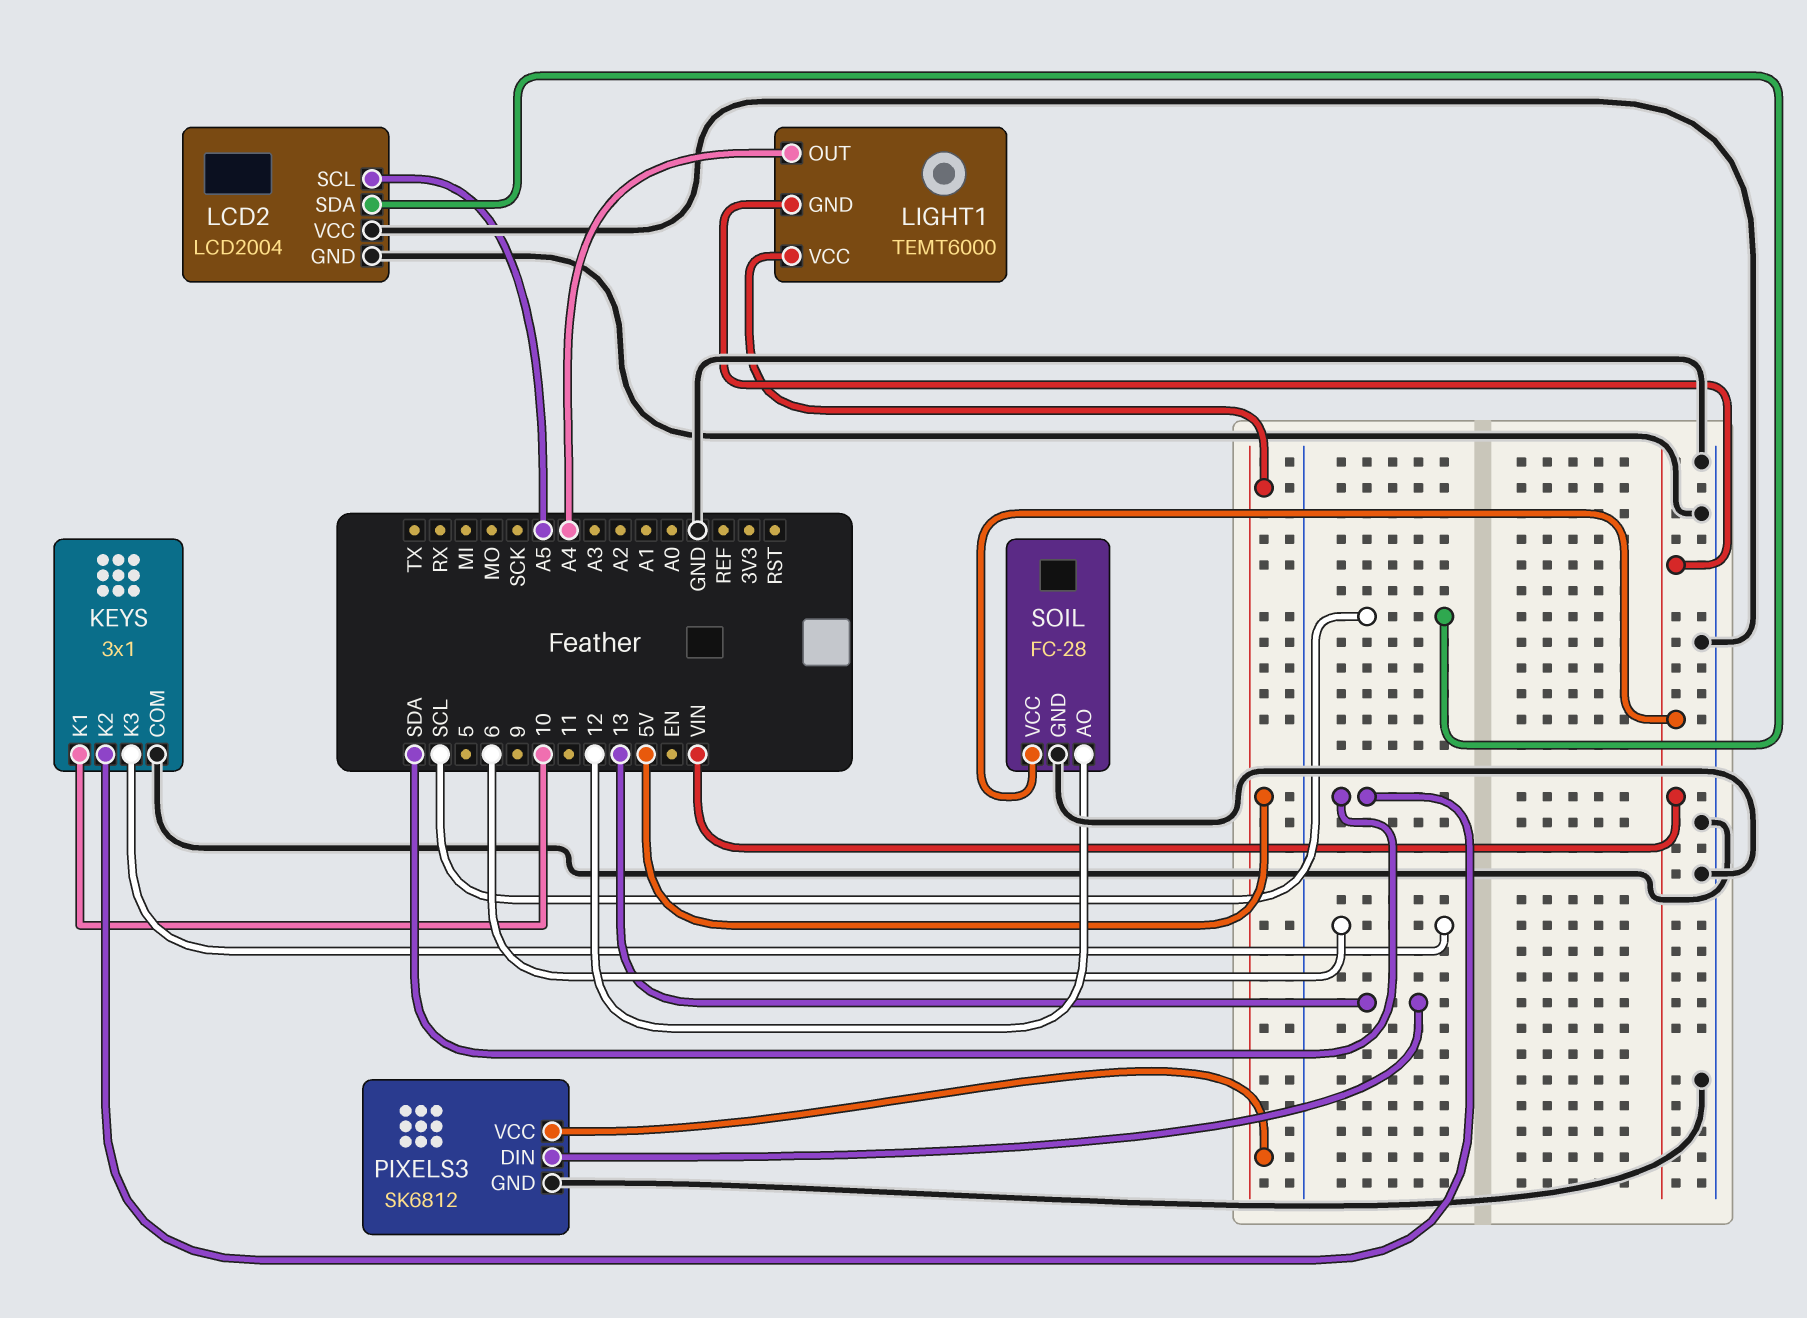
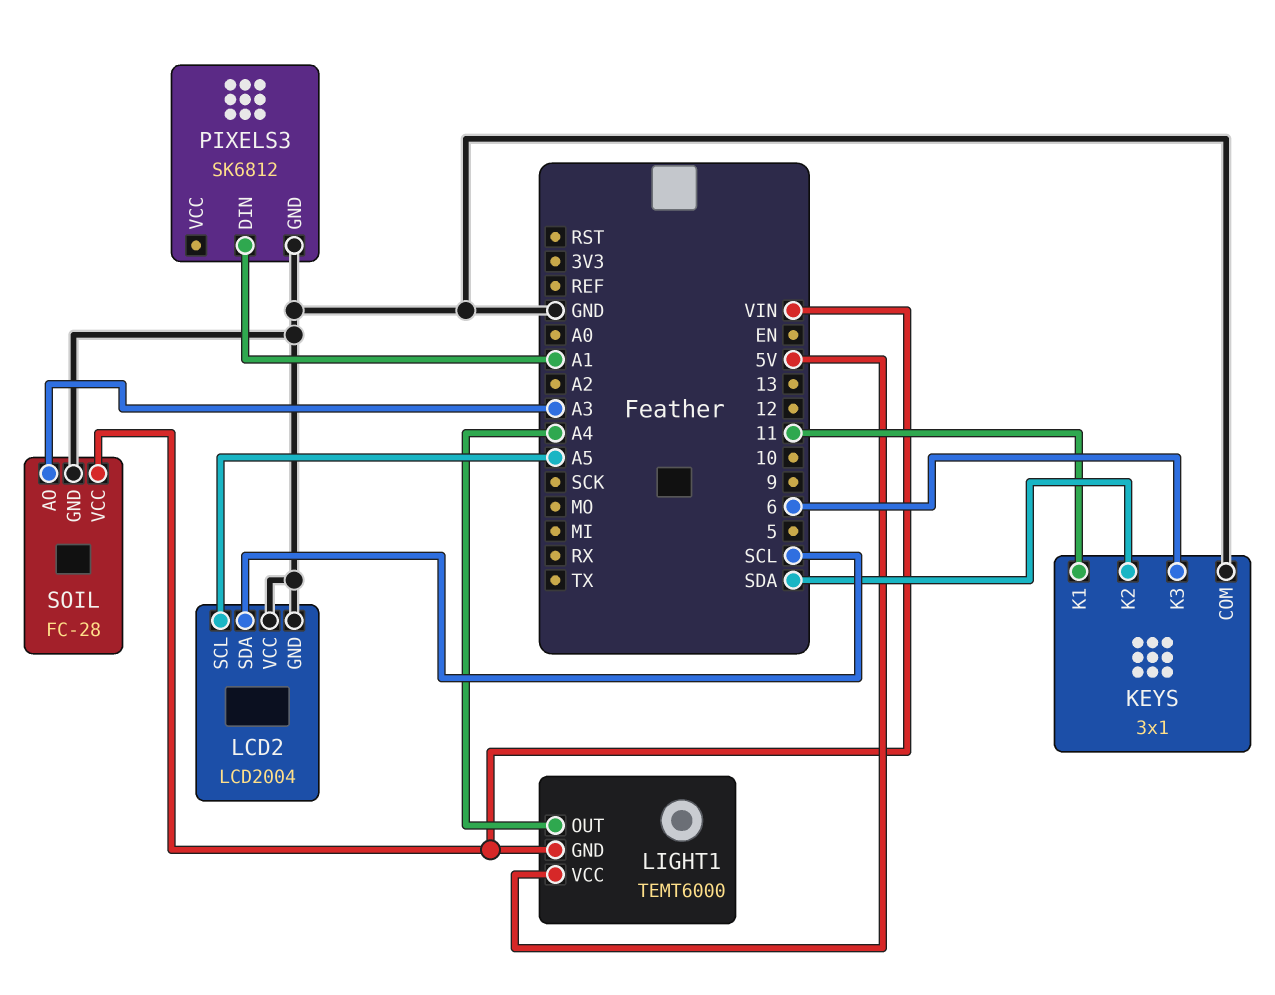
KEYS pin K1: 10 -> 11
PIXELS3 pin DIN: 13 -> A1
PIXELS3 pin VCC: 5V -> none
SOIL pin AO: 12 -> A3

